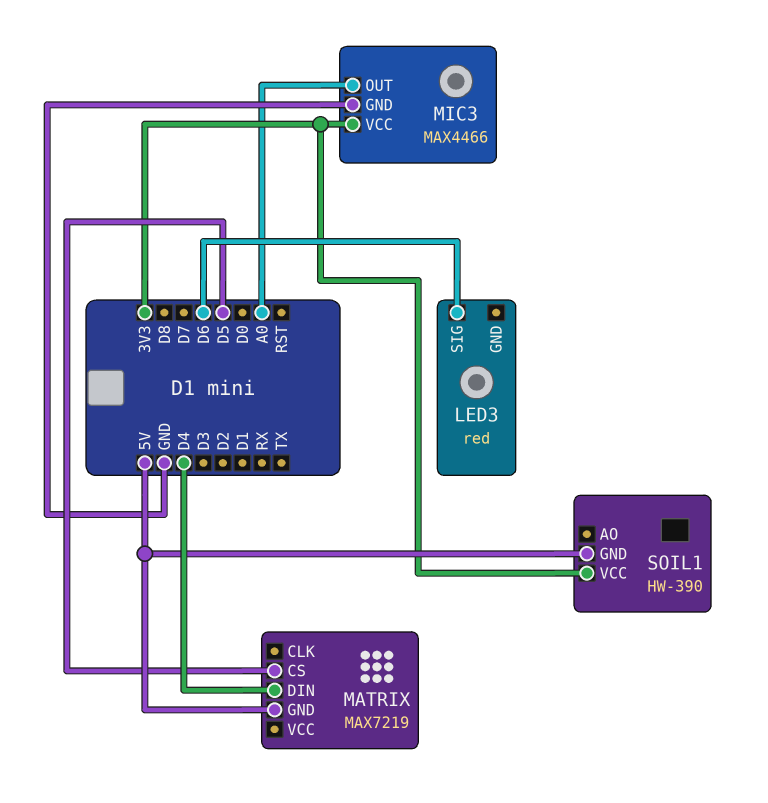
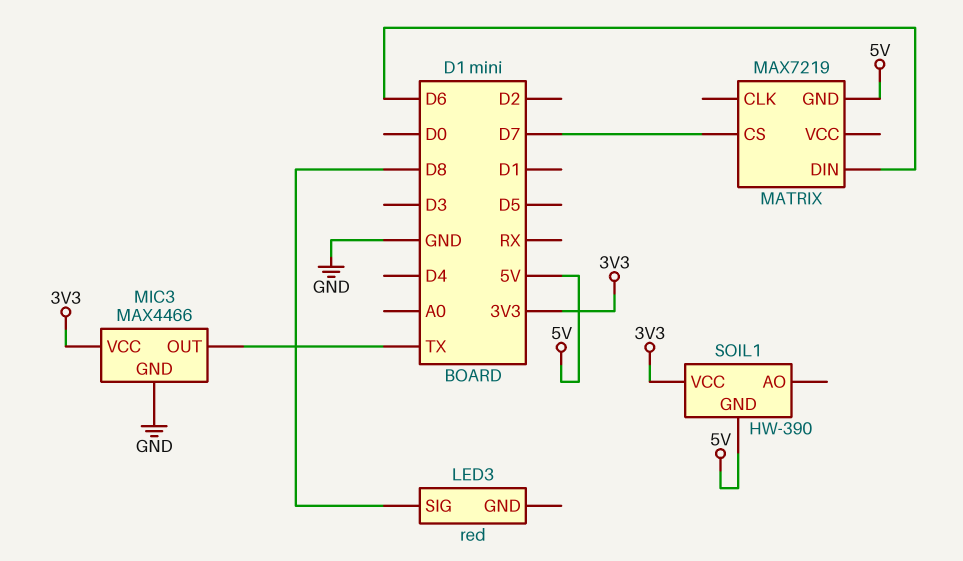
LED3 pin SIG: D6 -> D8
MATRIX pin CS: D5 -> D7
MATRIX pin DIN: D4 -> D6
MIC3 pin OUT: A0 -> TX

